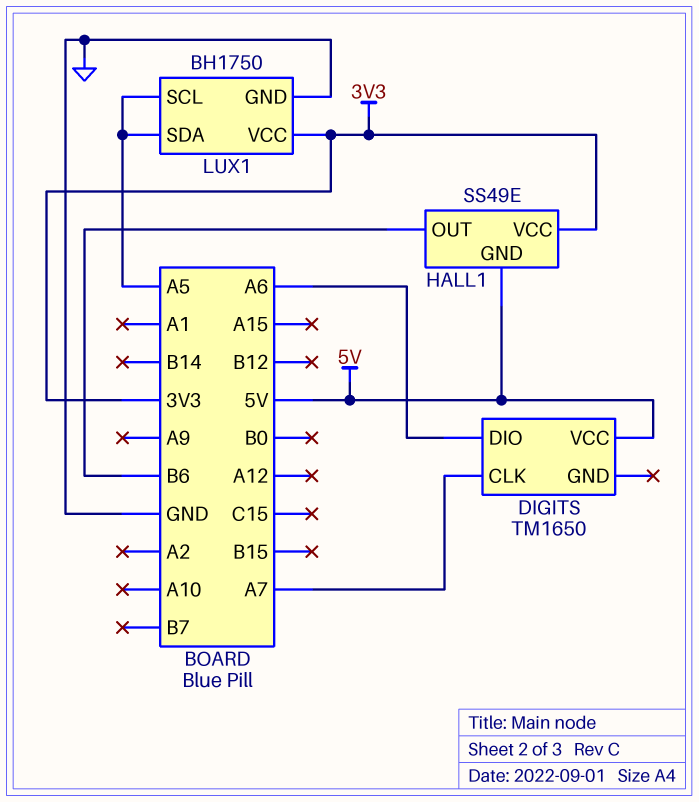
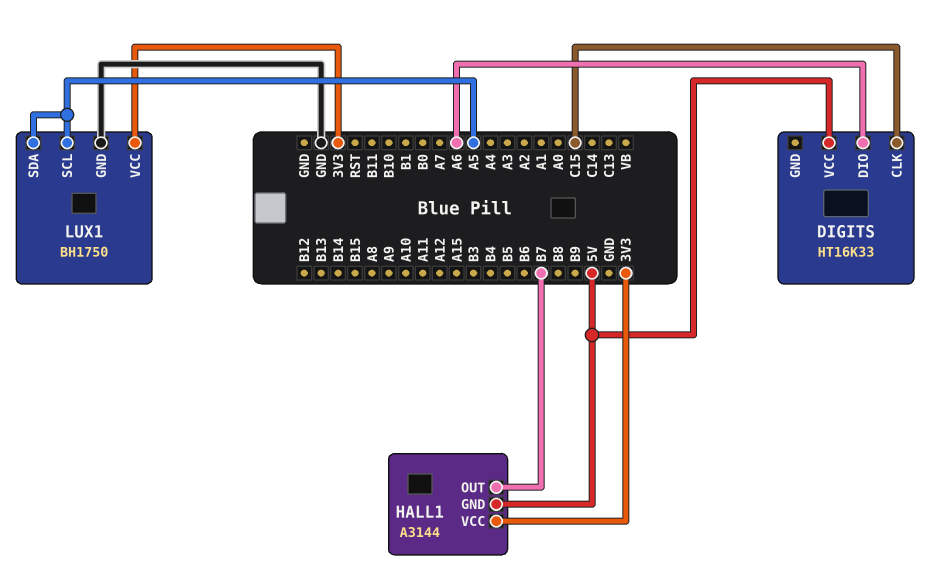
DIGITS: TM1650 -> HT16K33
DIGITS pin CLK: A7 -> C15
HALL1: SS49E -> A3144
HALL1 pin OUT: B6 -> B7

